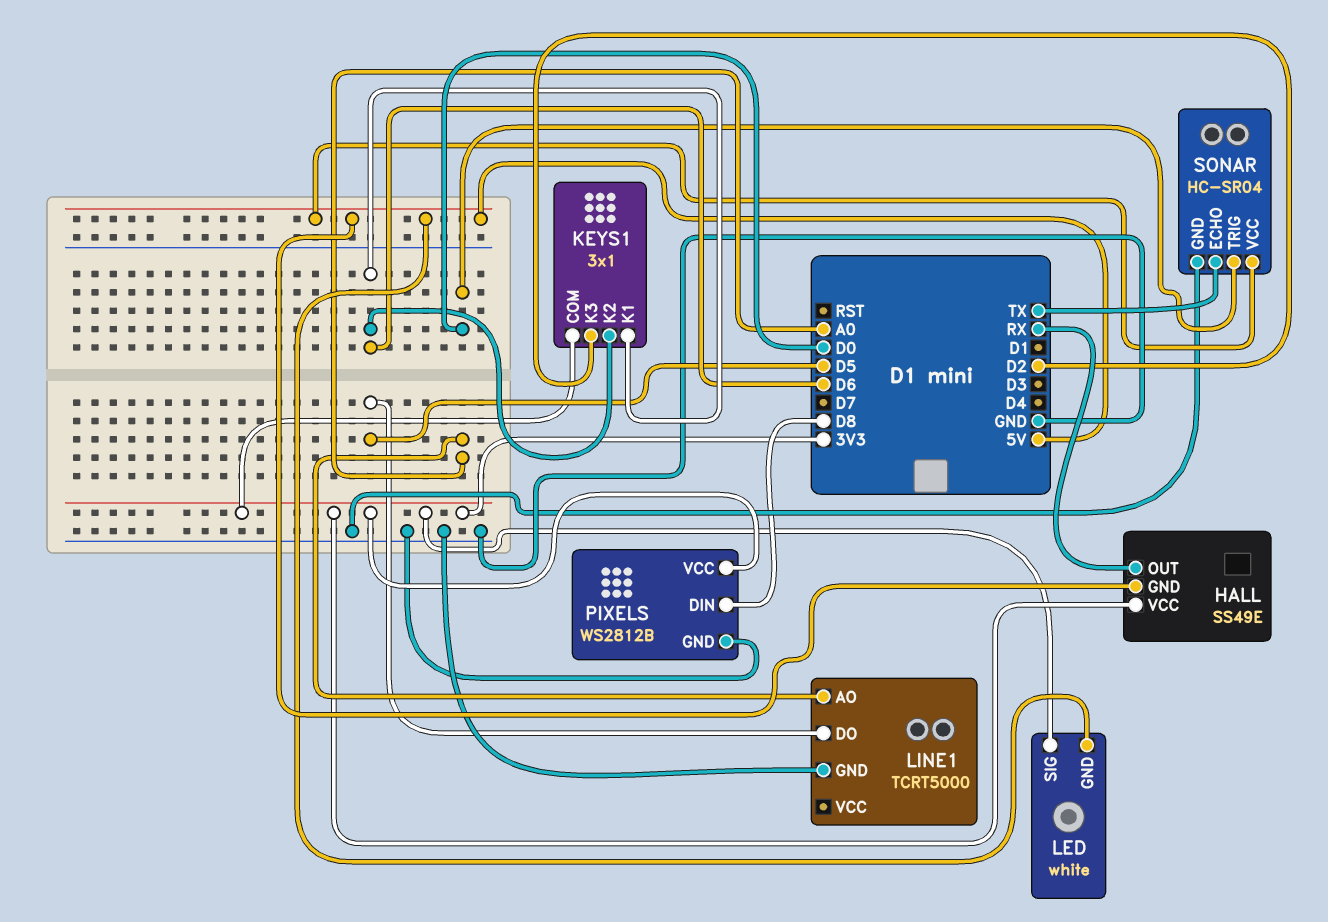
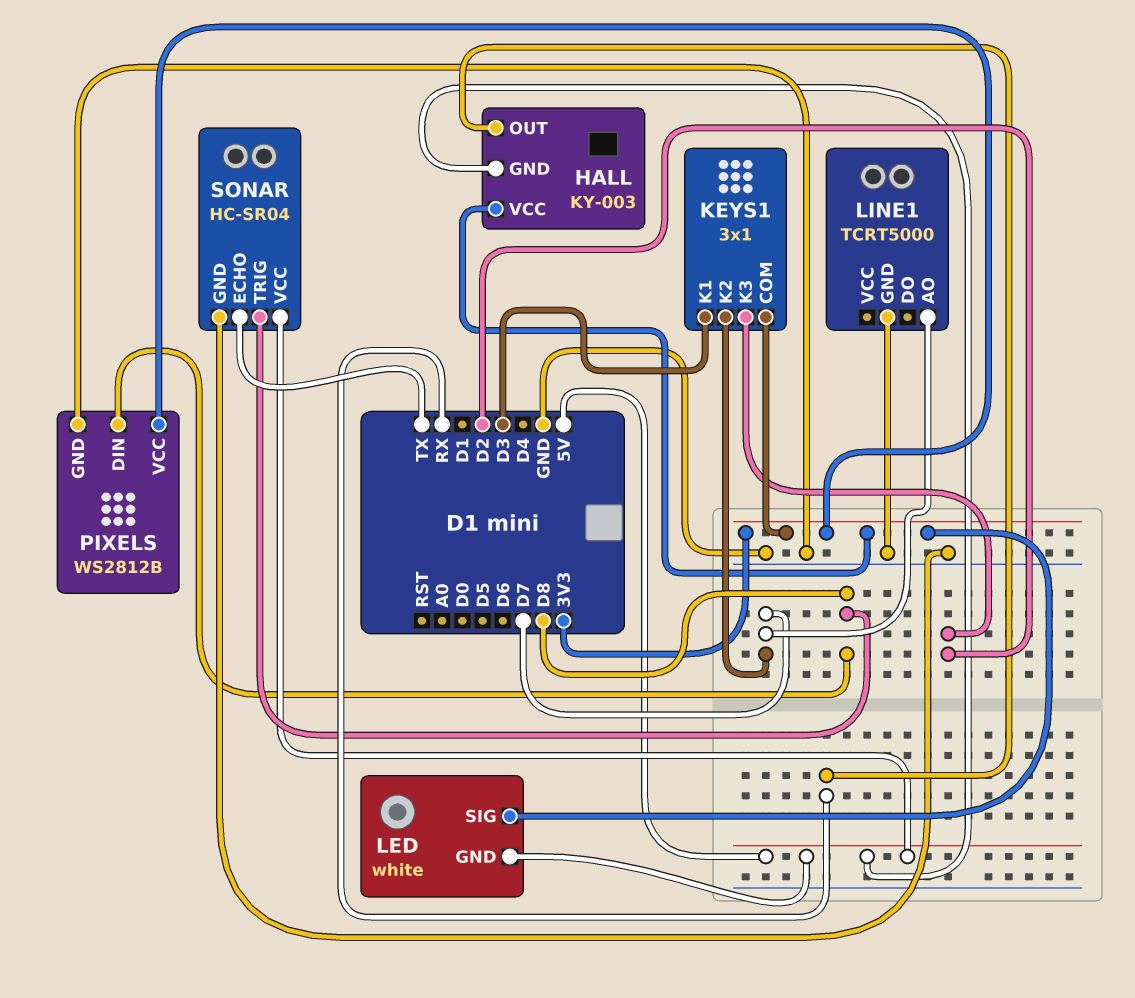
HALL: SS49E -> KY-003
KEYS1 pin K1: D6 -> D3
KEYS1 pin K2: D6 -> D7
LINE1 pin AO: A0 -> D7
LINE1 pin DO: D5 -> none
SONAR pin TRIG: D0 -> D8

